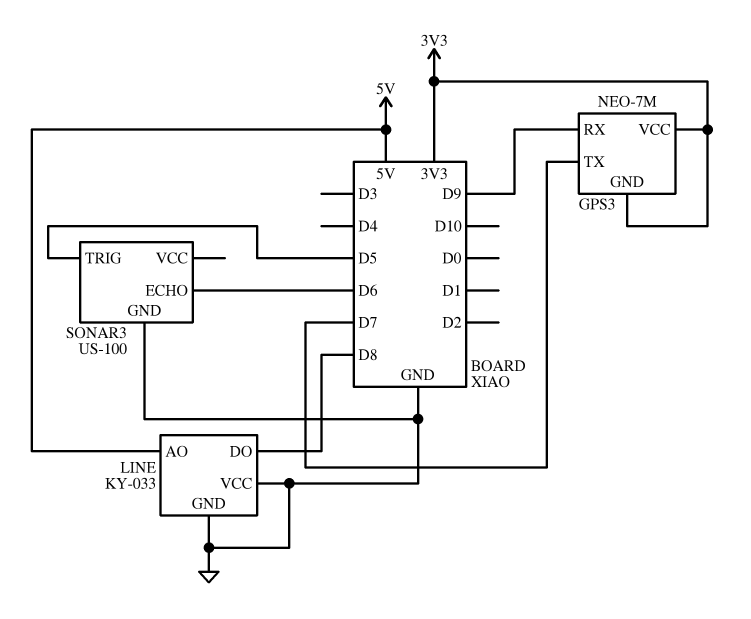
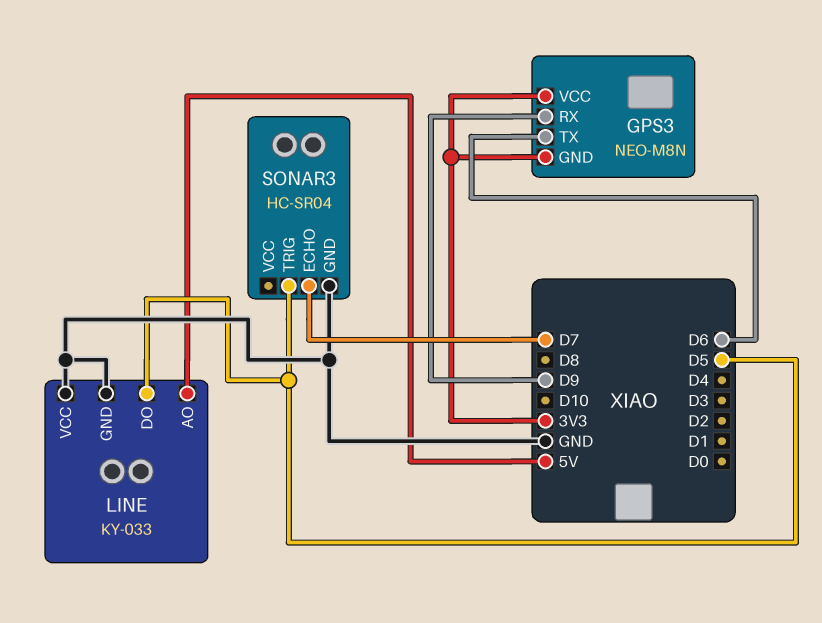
GPS3: NEO-7M -> NEO-M8N
GPS3 pin TX: D7 -> D6
LINE pin DO: D8 -> D5
SONAR3: US-100 -> HC-SR04
SONAR3 pin ECHO: D6 -> D7

